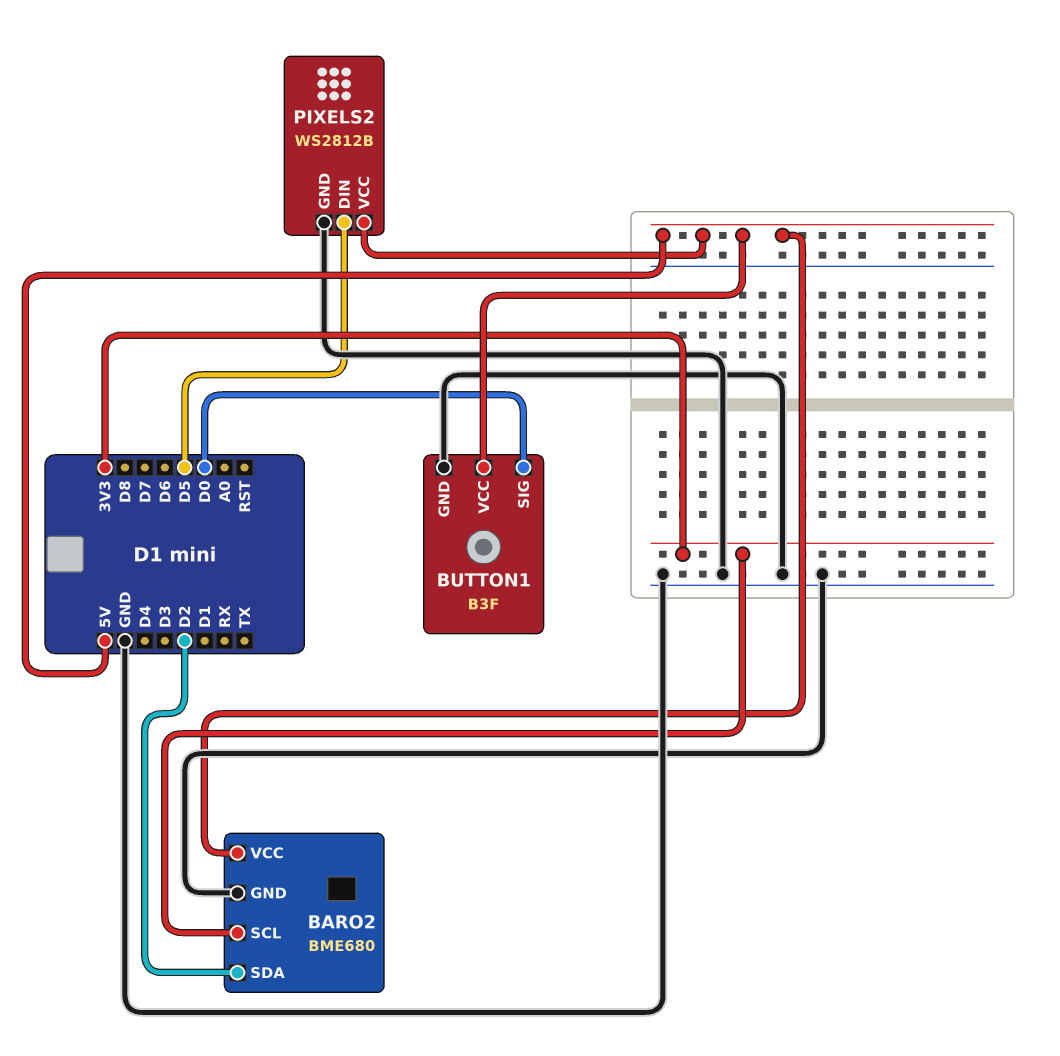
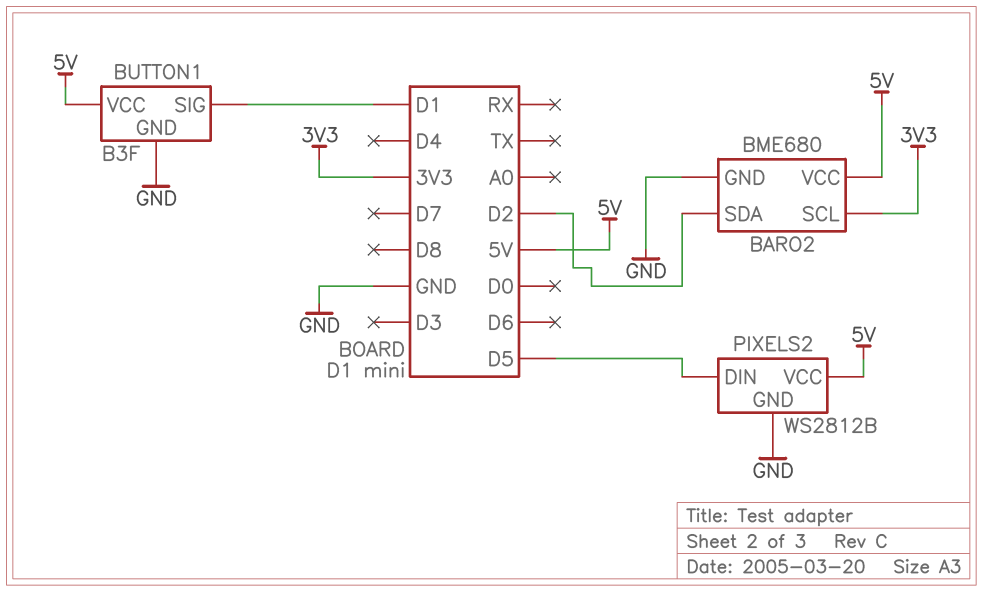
BUTTON1 pin SIG: D0 -> D1

